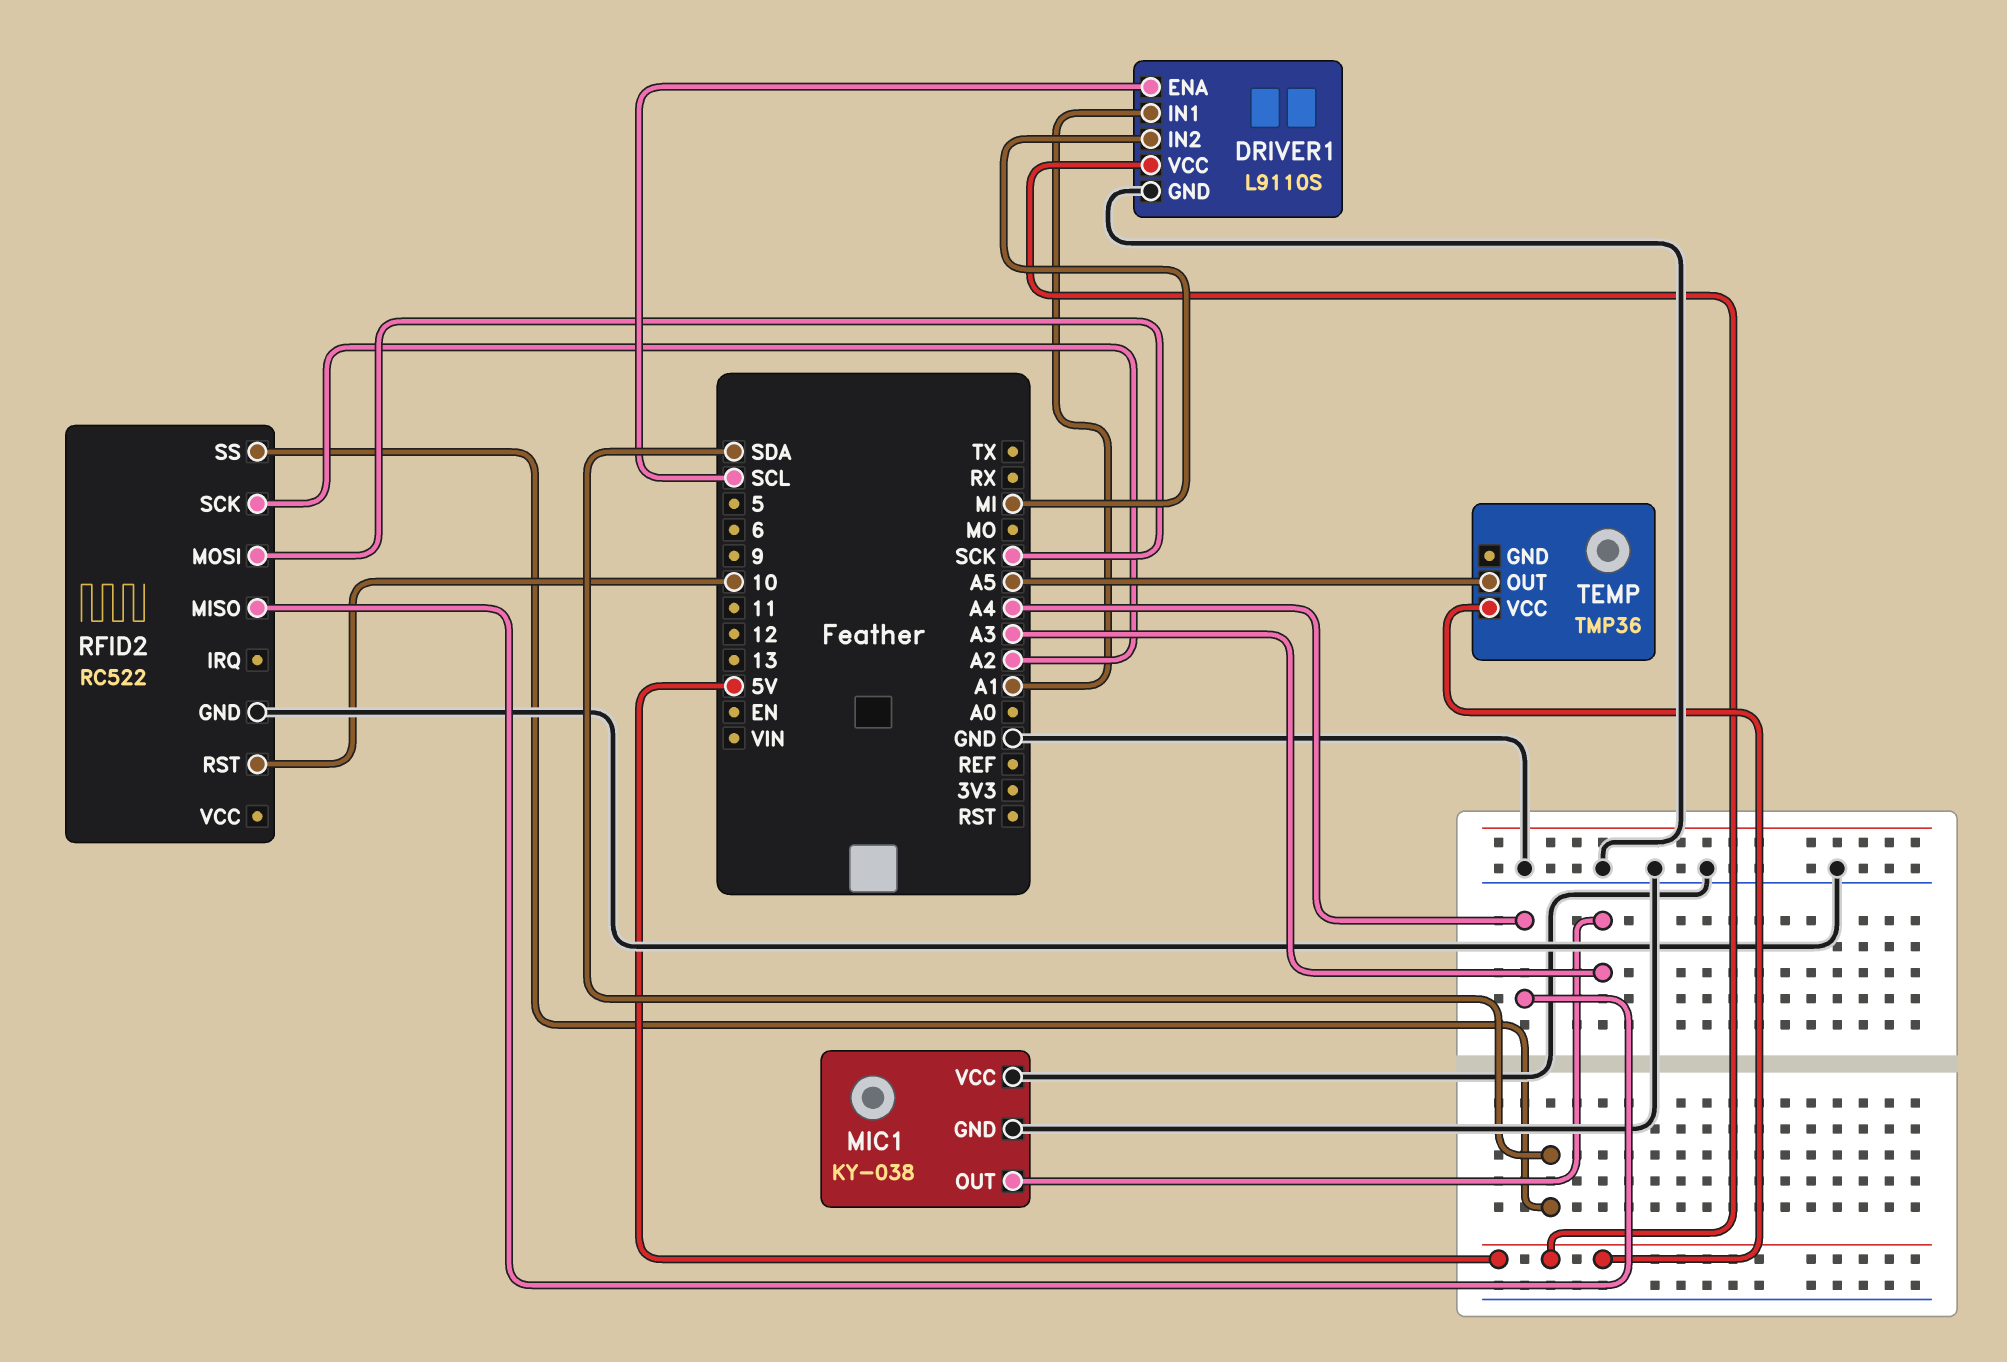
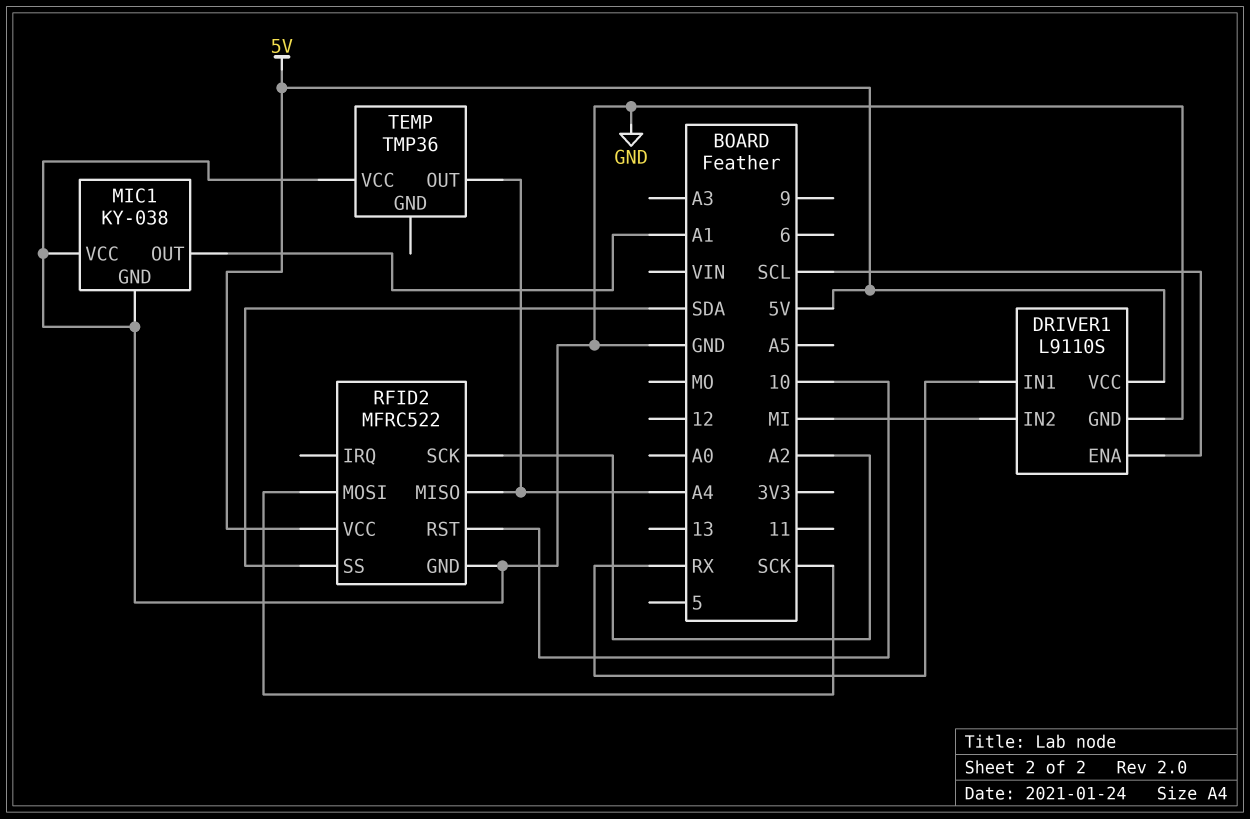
DRIVER1 pin IN1: A1 -> RX
MIC1 pin OUT: A3 -> A1
RFID2: RC522 -> MFRC522
RFID2 pin VCC: none -> 5V
TEMP pin OUT: A5 -> A4
TEMP pin VCC: 5V -> GND

